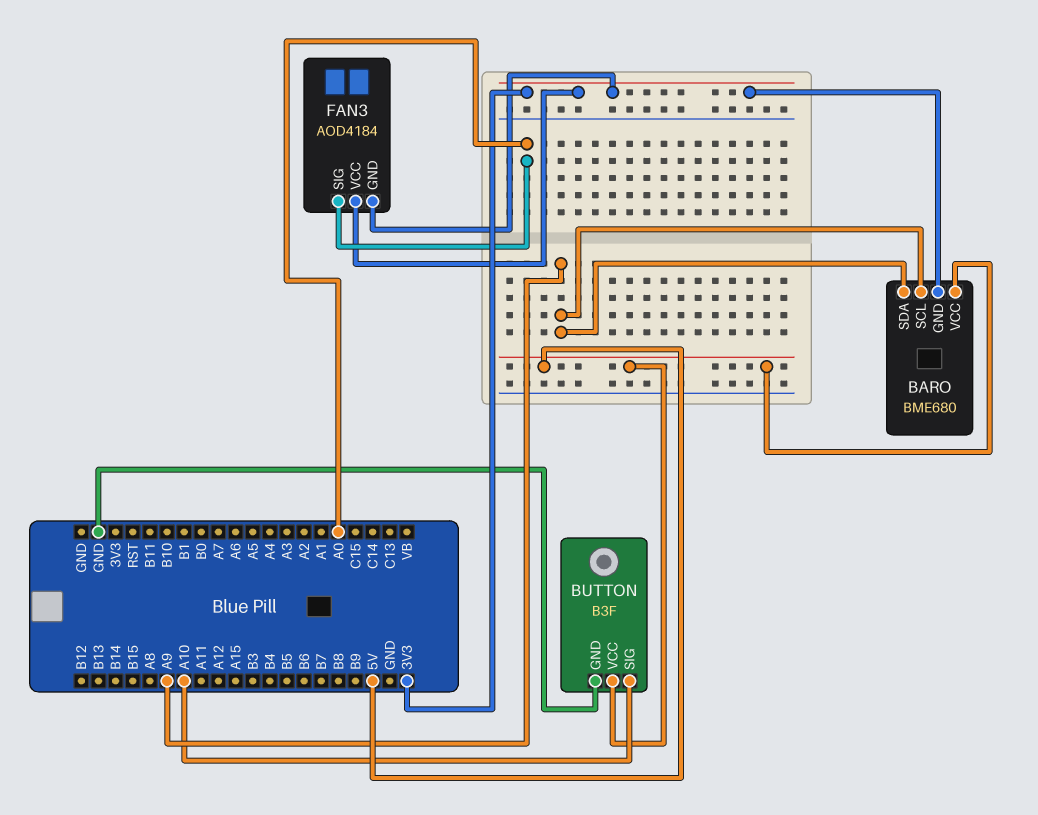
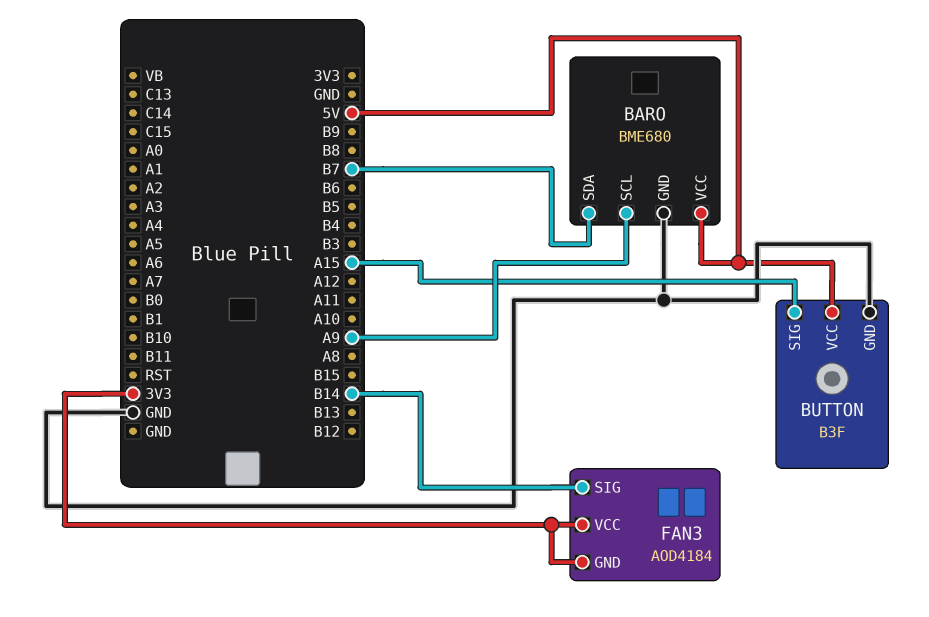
BARO pin GND: 3V3 -> GND
BARO pin SDA: A9 -> B7
BUTTON pin SIG: A10 -> A15
FAN3 pin SIG: A0 -> B14

